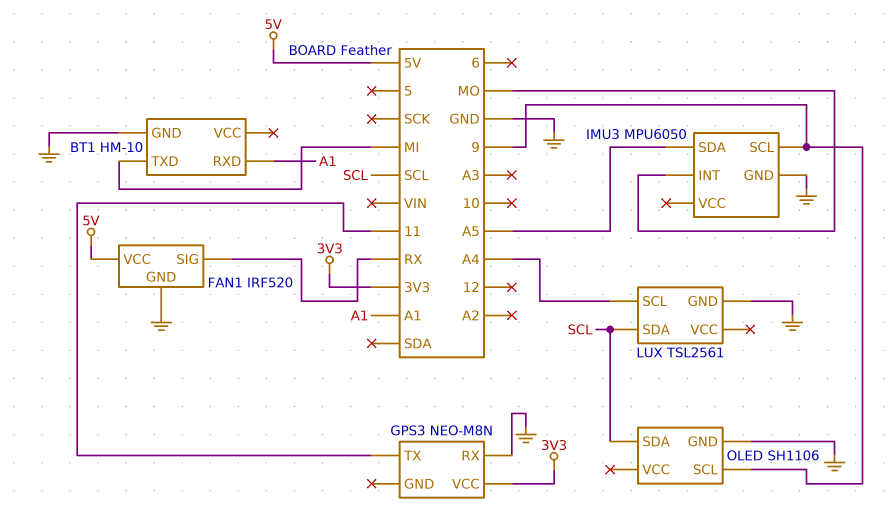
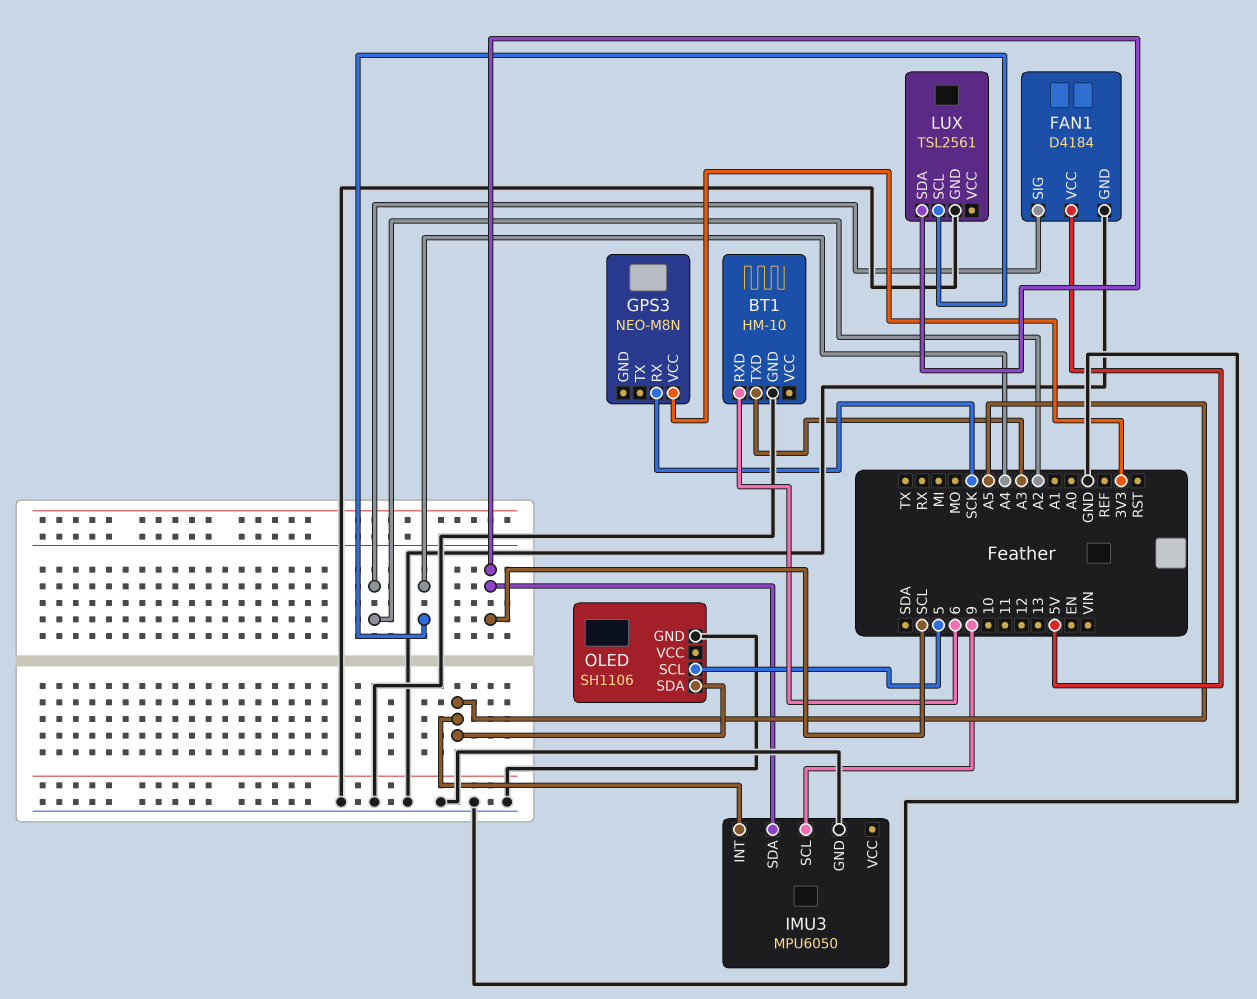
BT1 pin RXD: A1 -> 6
BT1 pin TXD: MI -> A3
FAN1: IRF520 -> D4184
FAN1 pin SIG: RX -> A2
GPS3 pin RX: GND -> SCK
GPS3 pin TX: 11 -> none
IMU3 pin INT: MO -> A5
IMU3 pin SDA: A5 -> SCL
OLED pin SCL: 9 -> 5
OLED pin SDA: SCL -> A5

